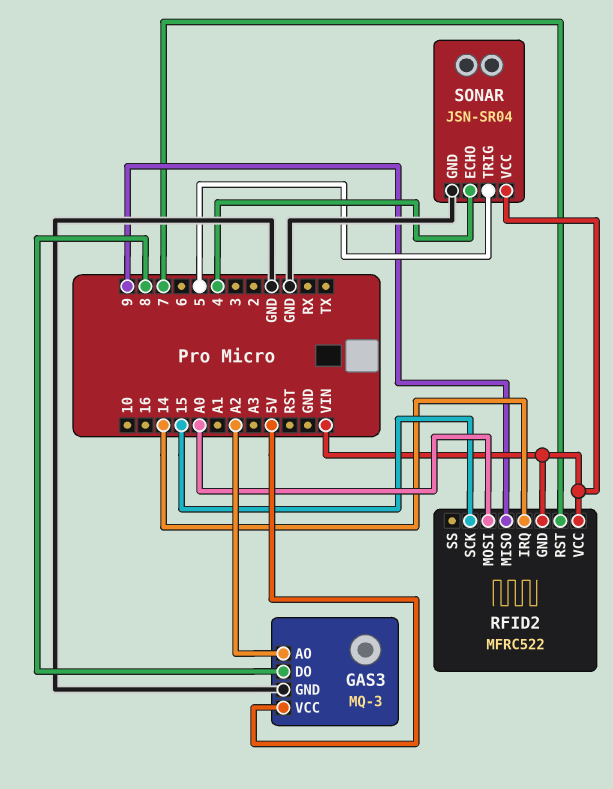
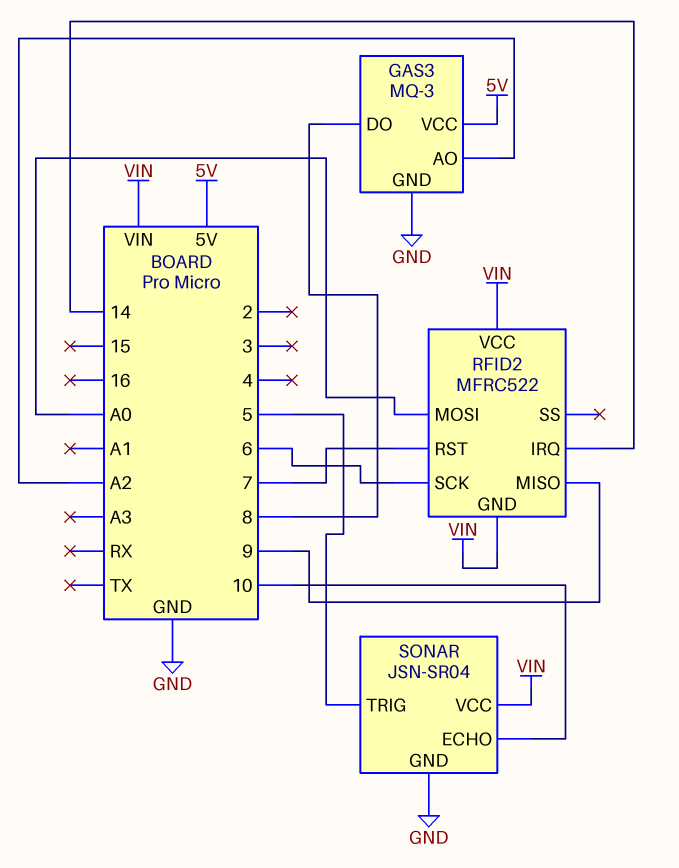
RFID2 pin SCK: 15 -> 6
SONAR pin ECHO: 4 -> 10

